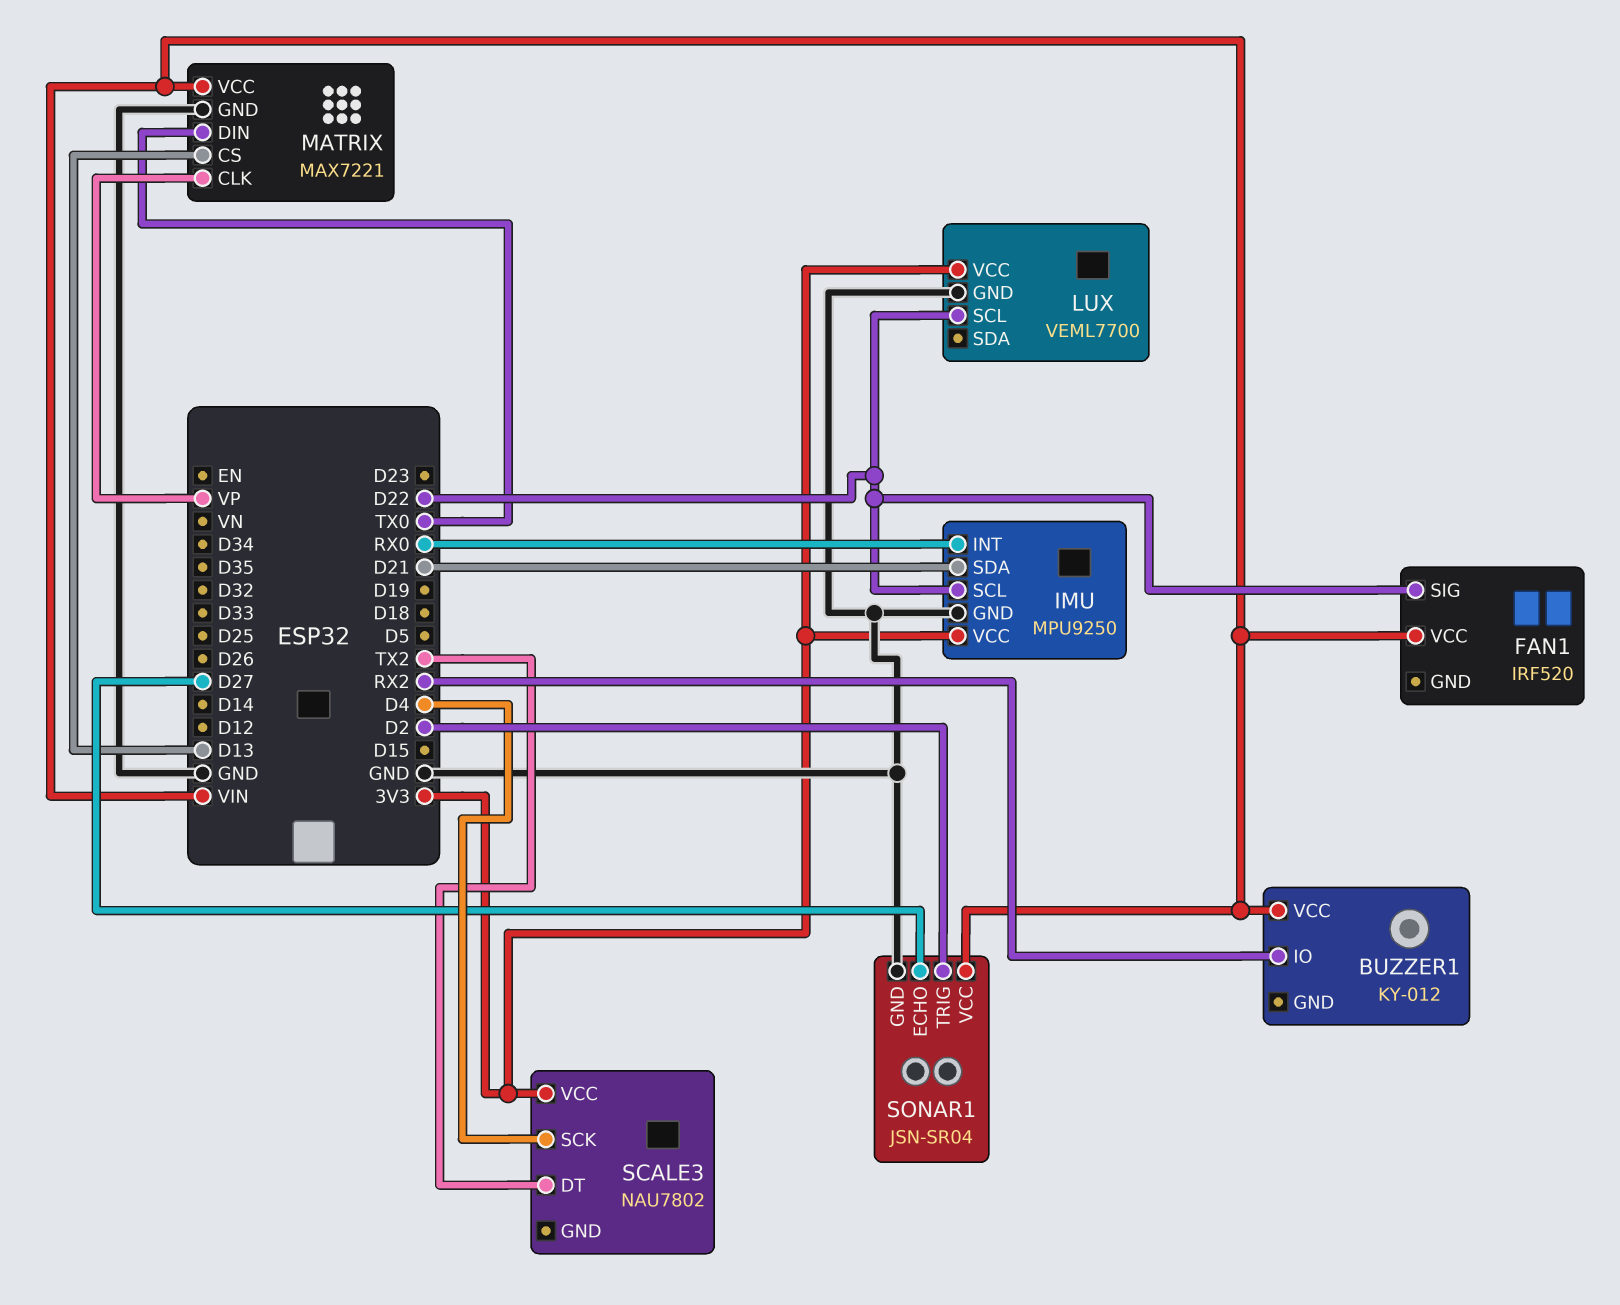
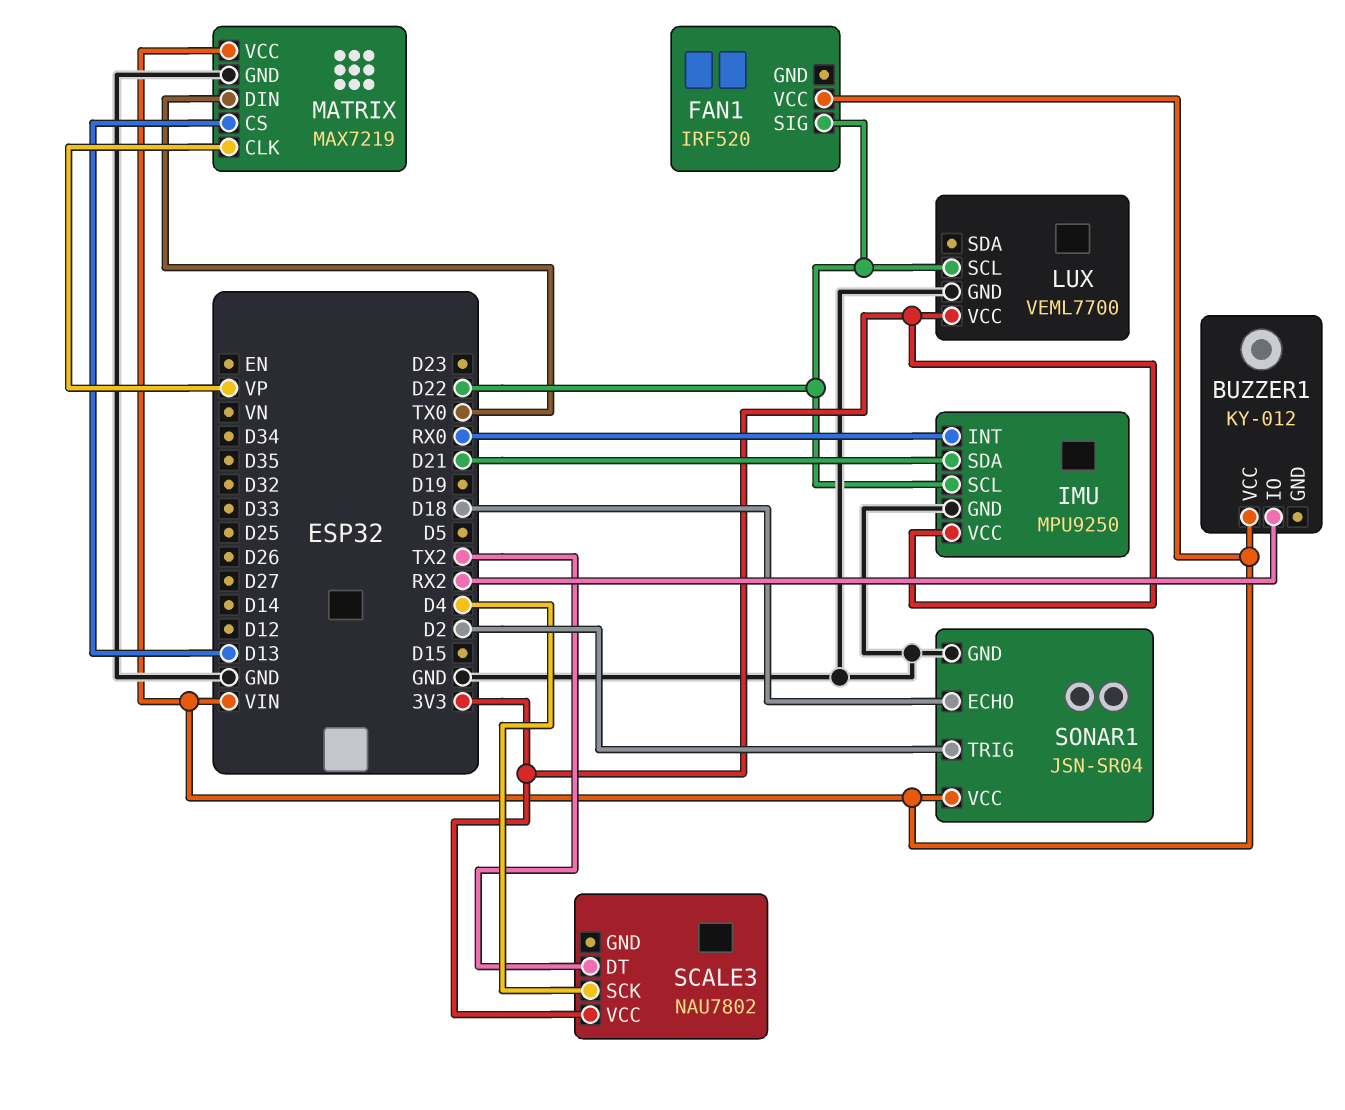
MATRIX: MAX7221 -> MAX7219
SONAR1 pin ECHO: D27 -> D18

